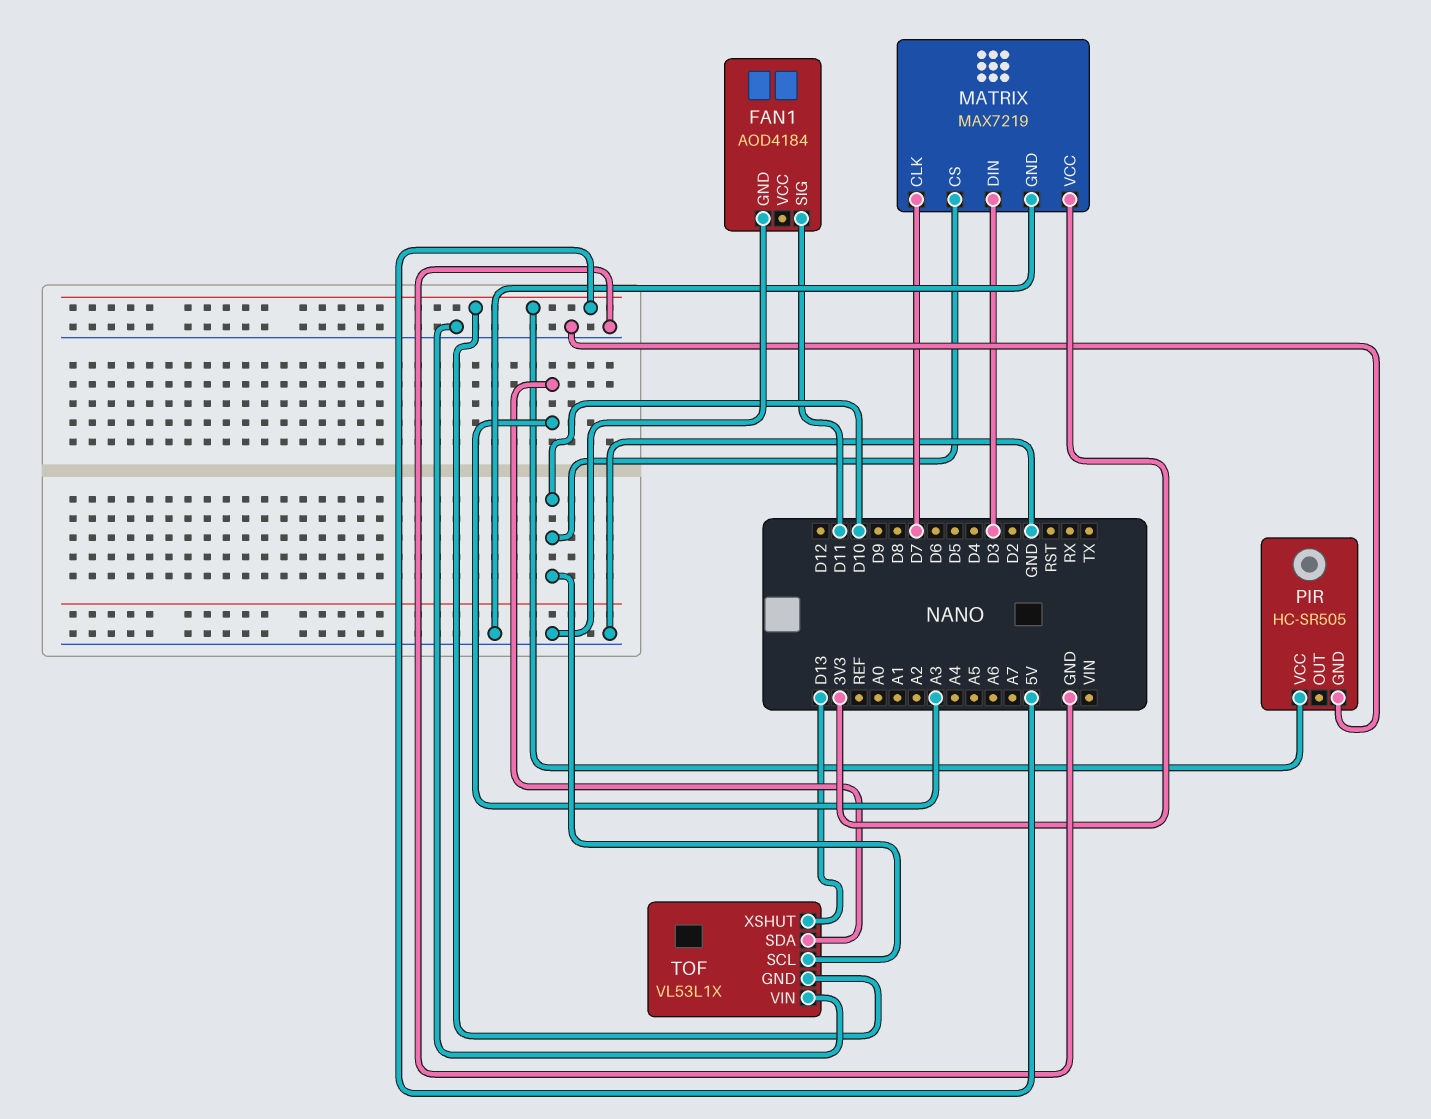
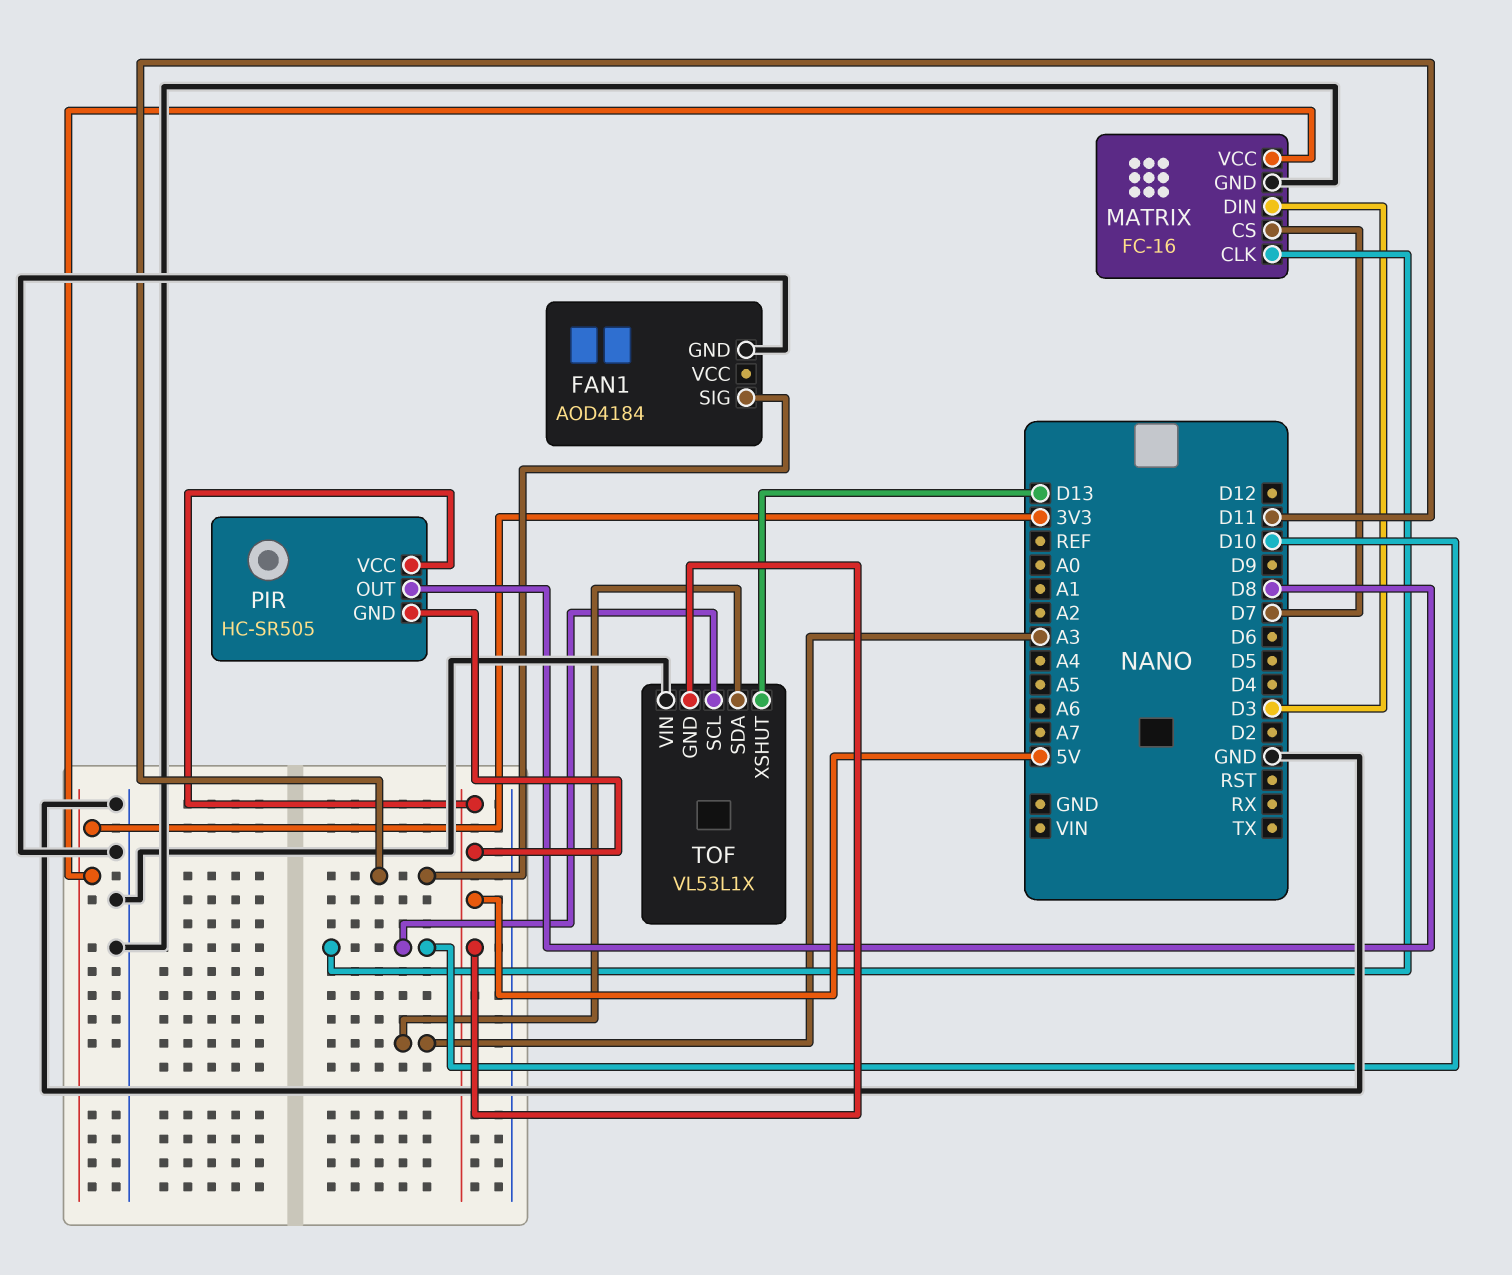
MATRIX: MAX7219 -> FC-16
MATRIX pin CLK: D7 -> D10
MATRIX pin CS: D10 -> D7
PIR pin GND: GND -> 5V
PIR pin OUT: none -> D8

